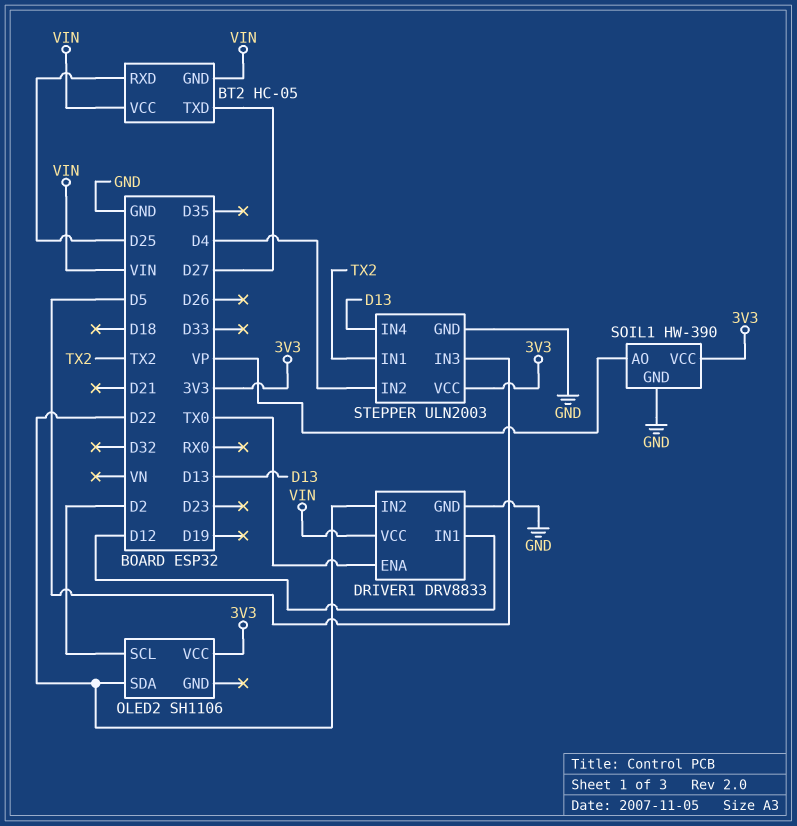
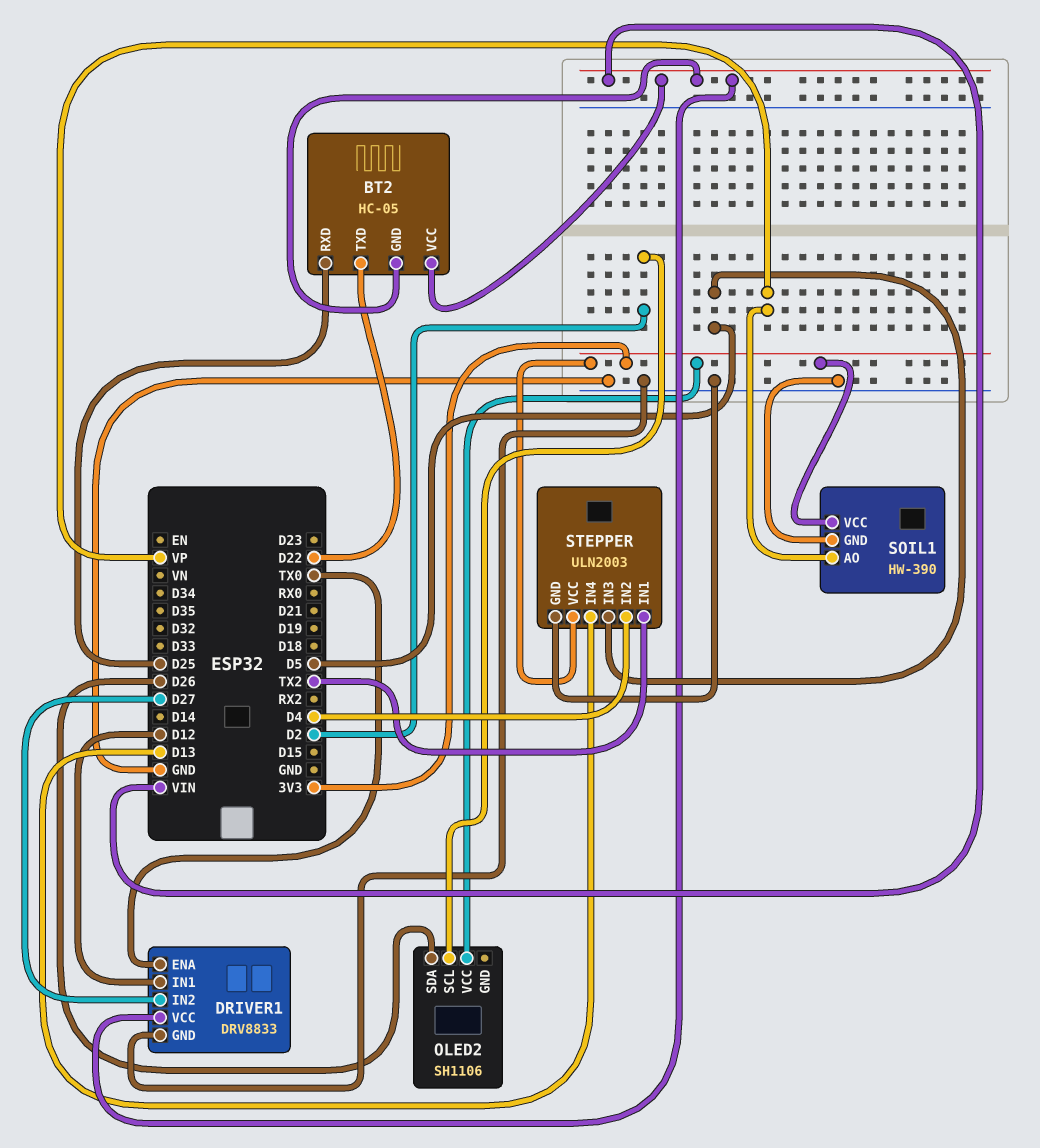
BT2 pin TXD: D27 -> D22
DRIVER1 pin IN2: D22 -> D27
OLED2 pin SDA: D22 -> D26

